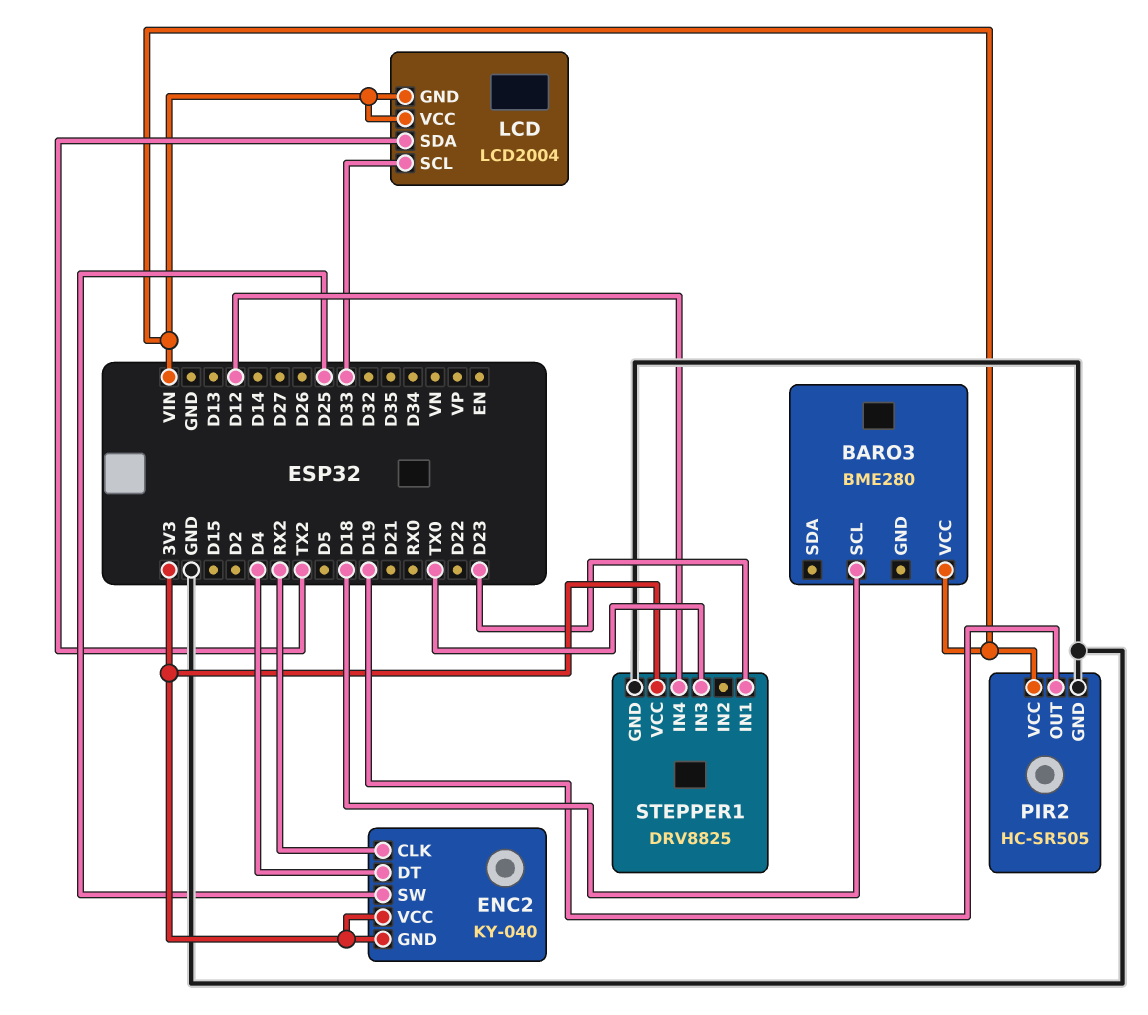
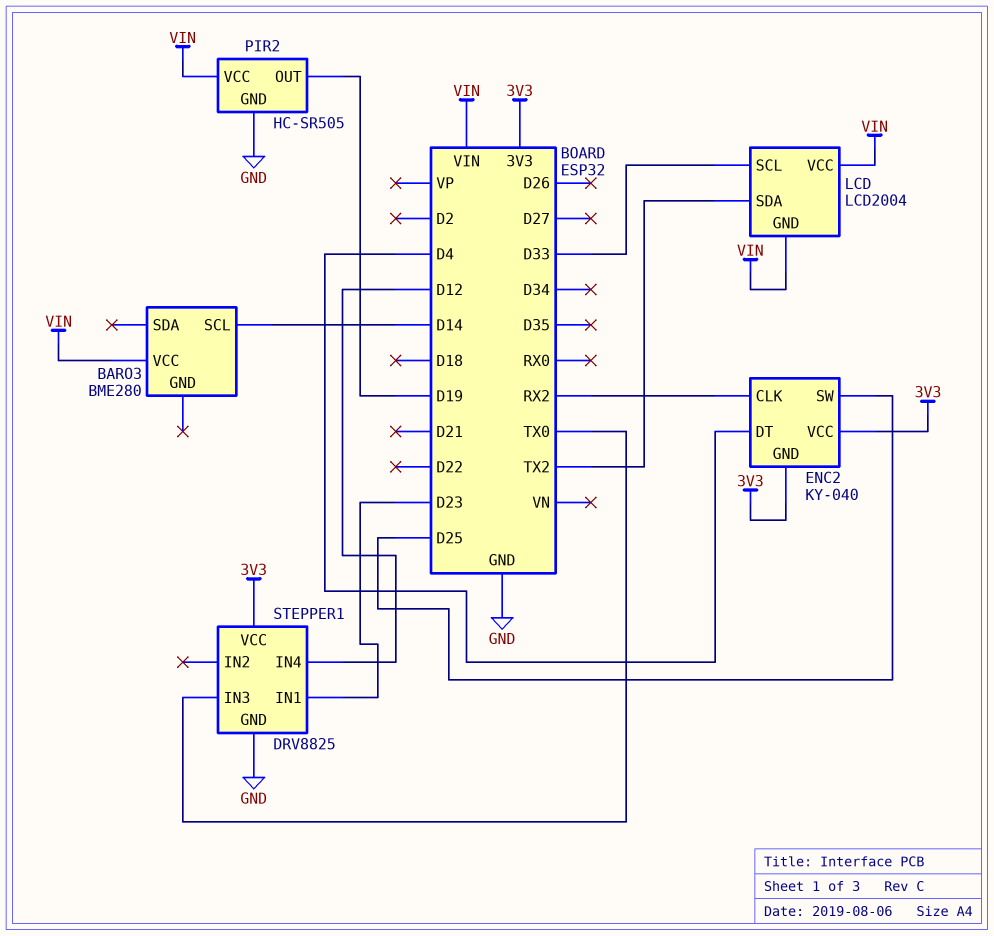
BARO3 pin SCL: D18 -> D14

